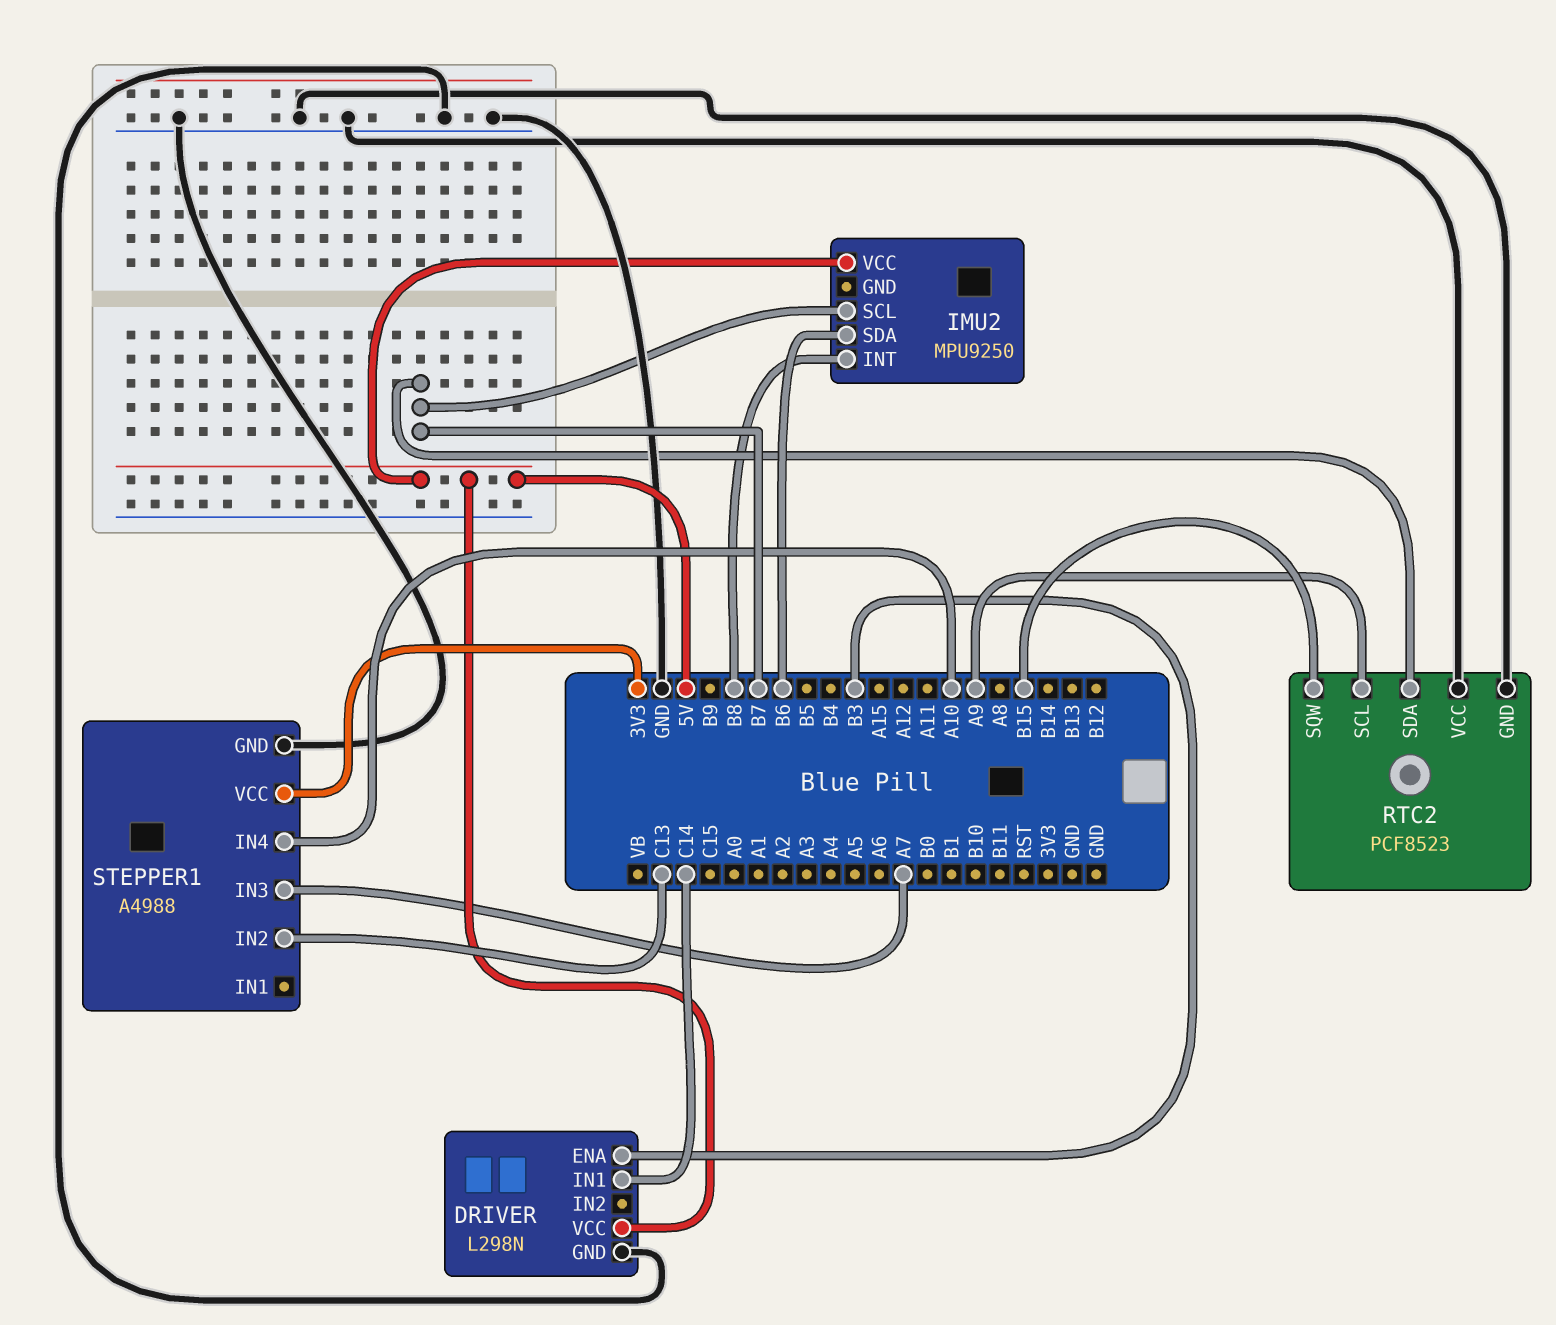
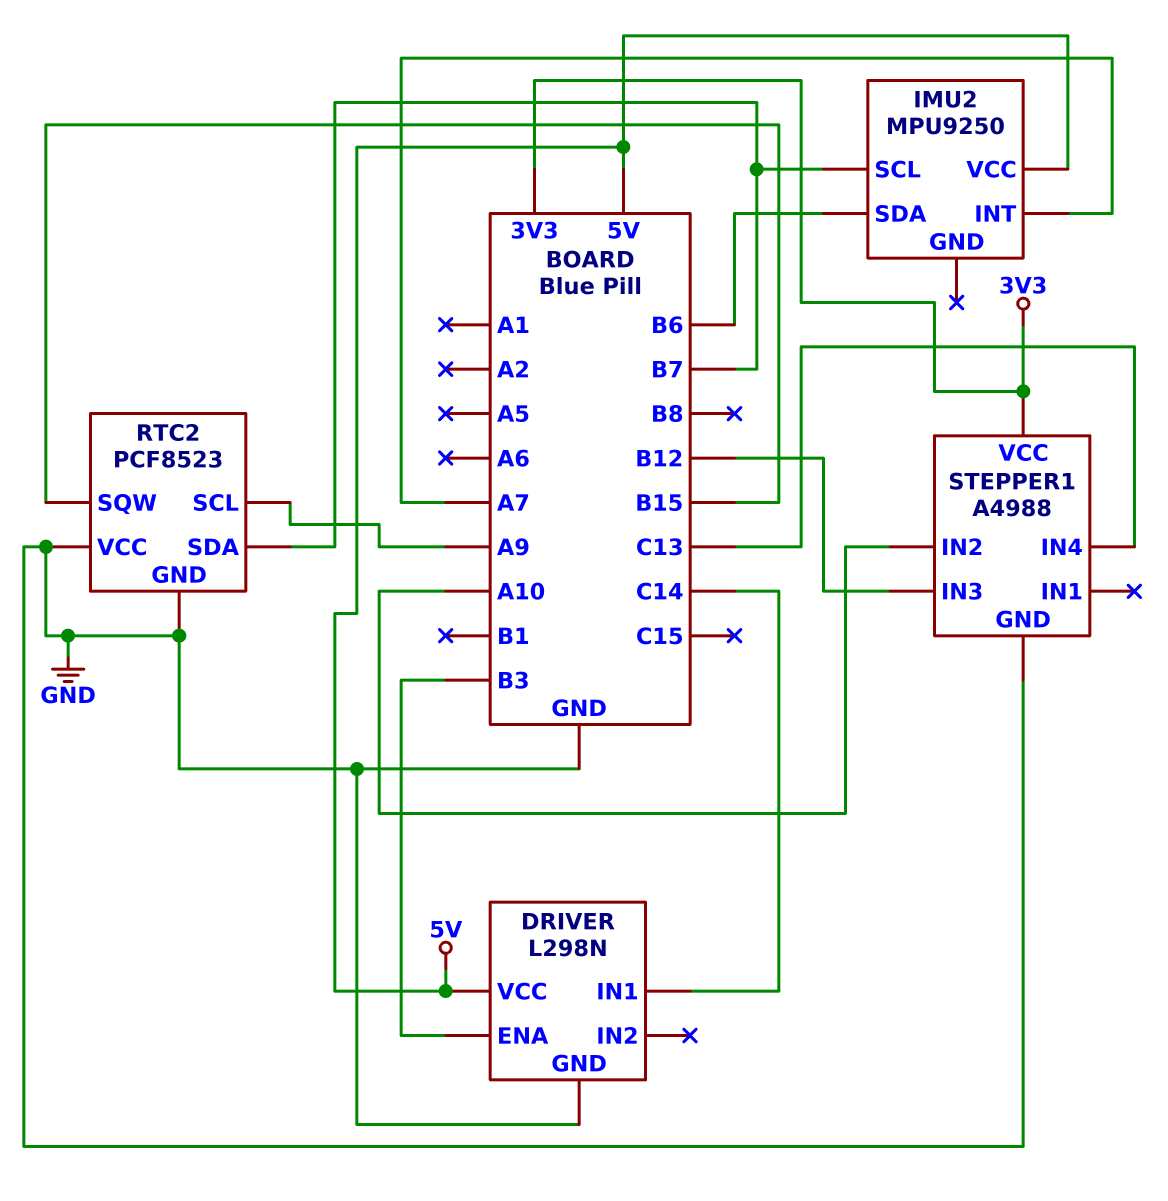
IMU2 pin INT: B8 -> A7
STEPPER1 pin IN2: C13 -> A10
STEPPER1 pin IN3: A7 -> B12
STEPPER1 pin IN4: A10 -> C13

